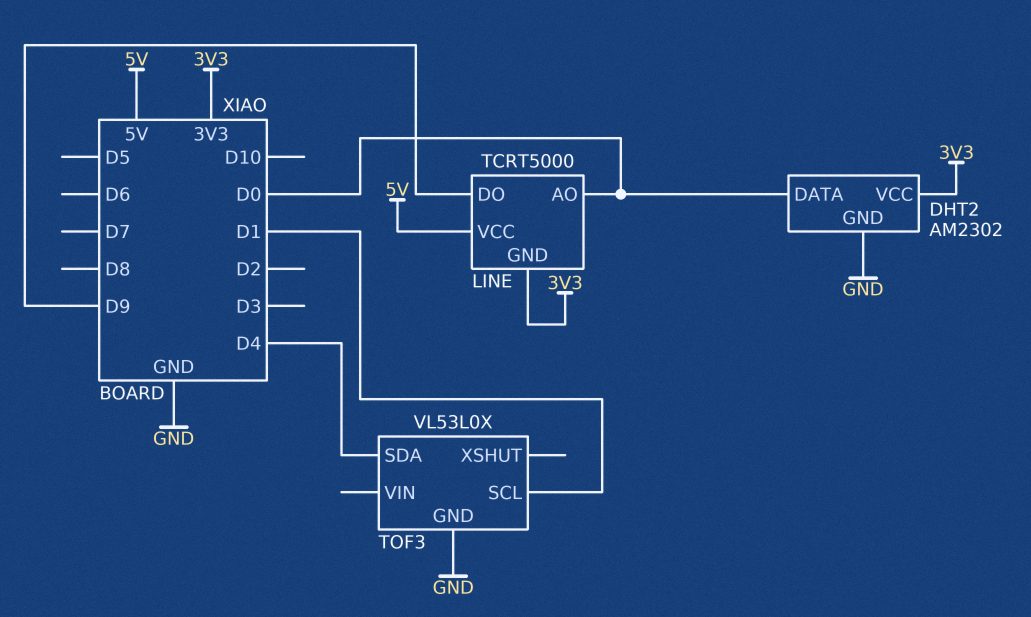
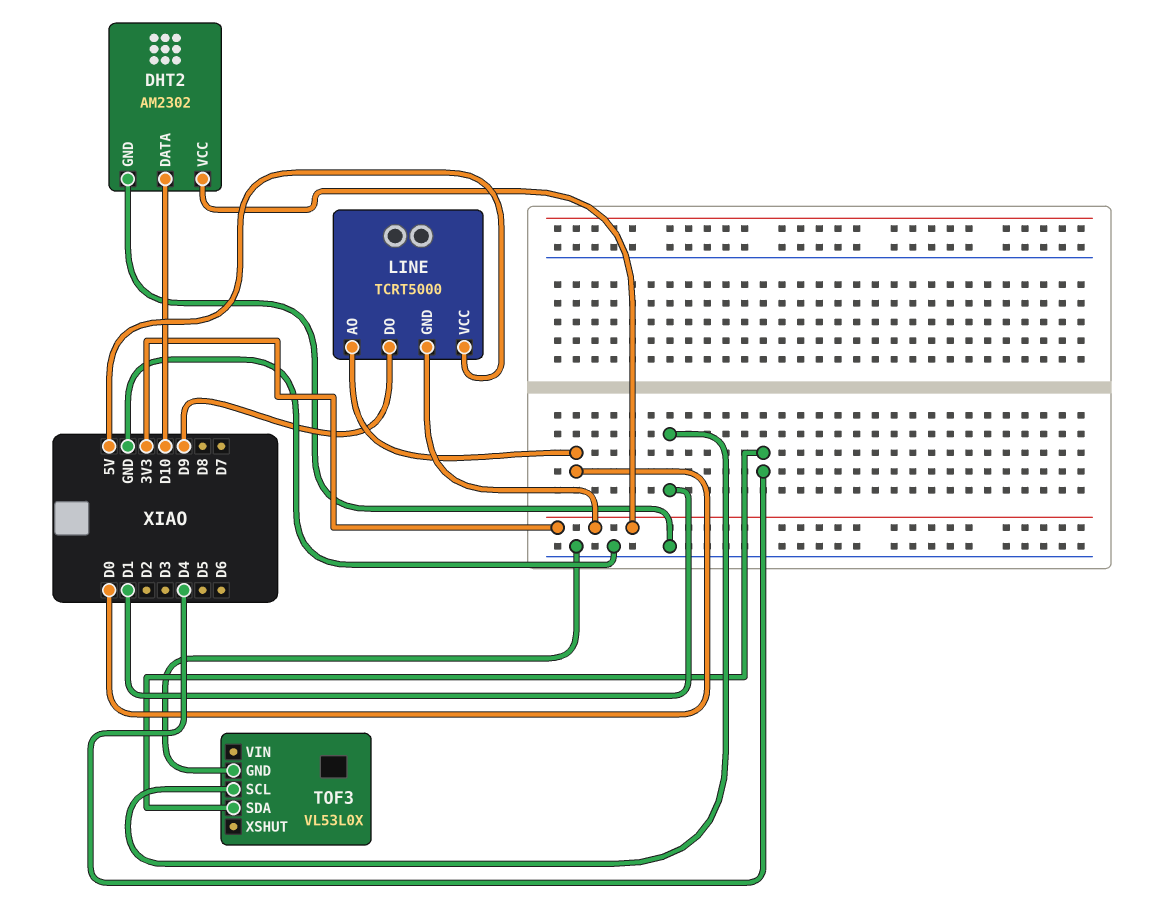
DHT2 pin DATA: D0 -> D10

